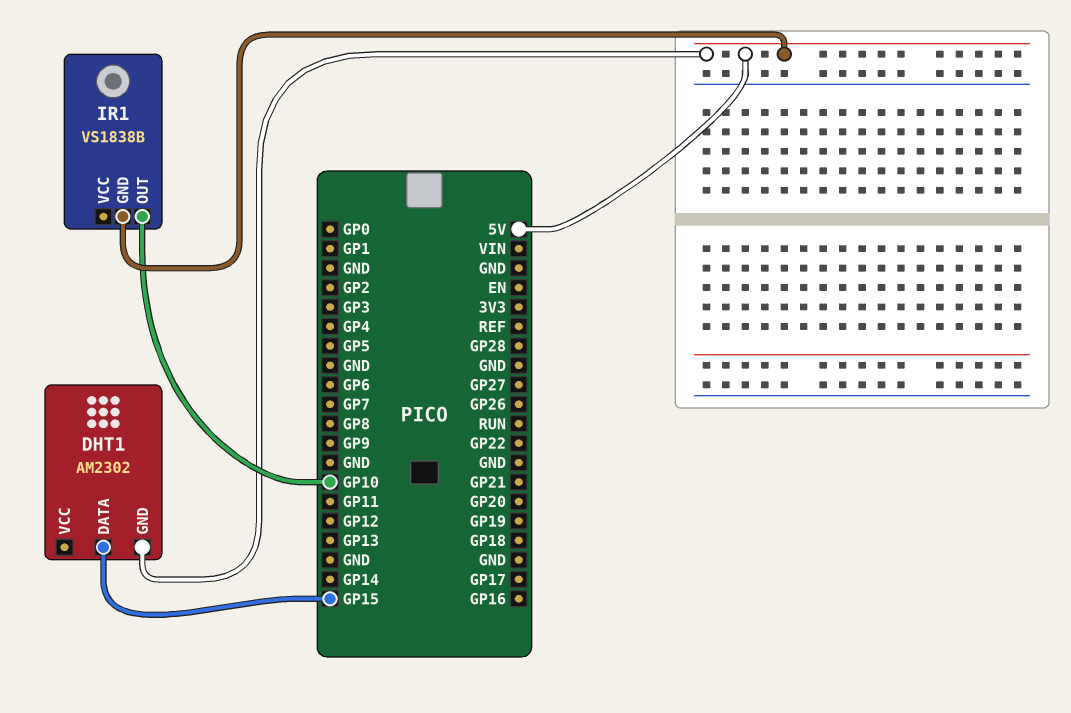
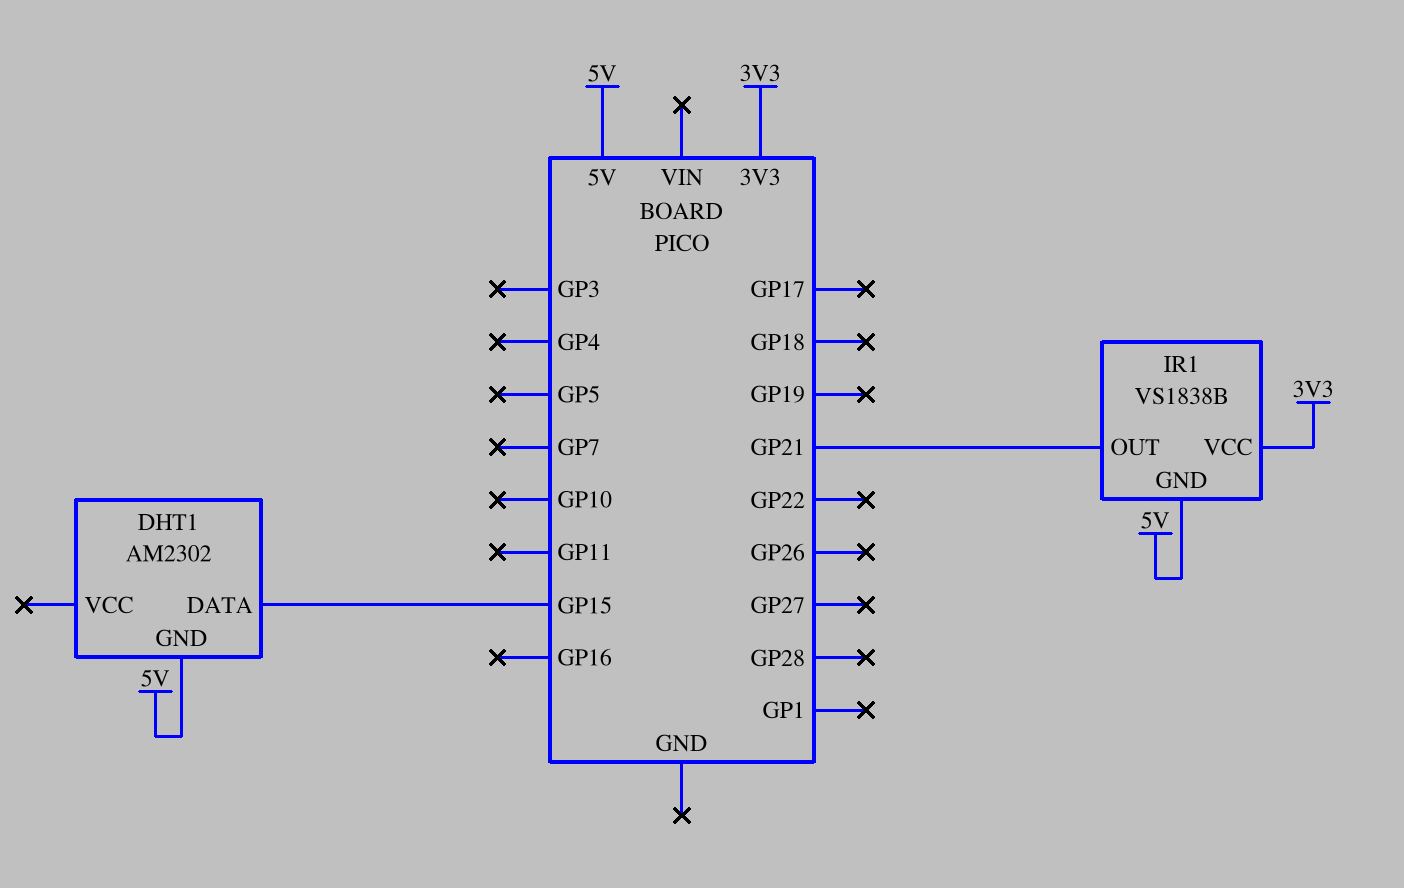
IR1 pin OUT: GP10 -> GP21
IR1 pin VCC: none -> 3V3

